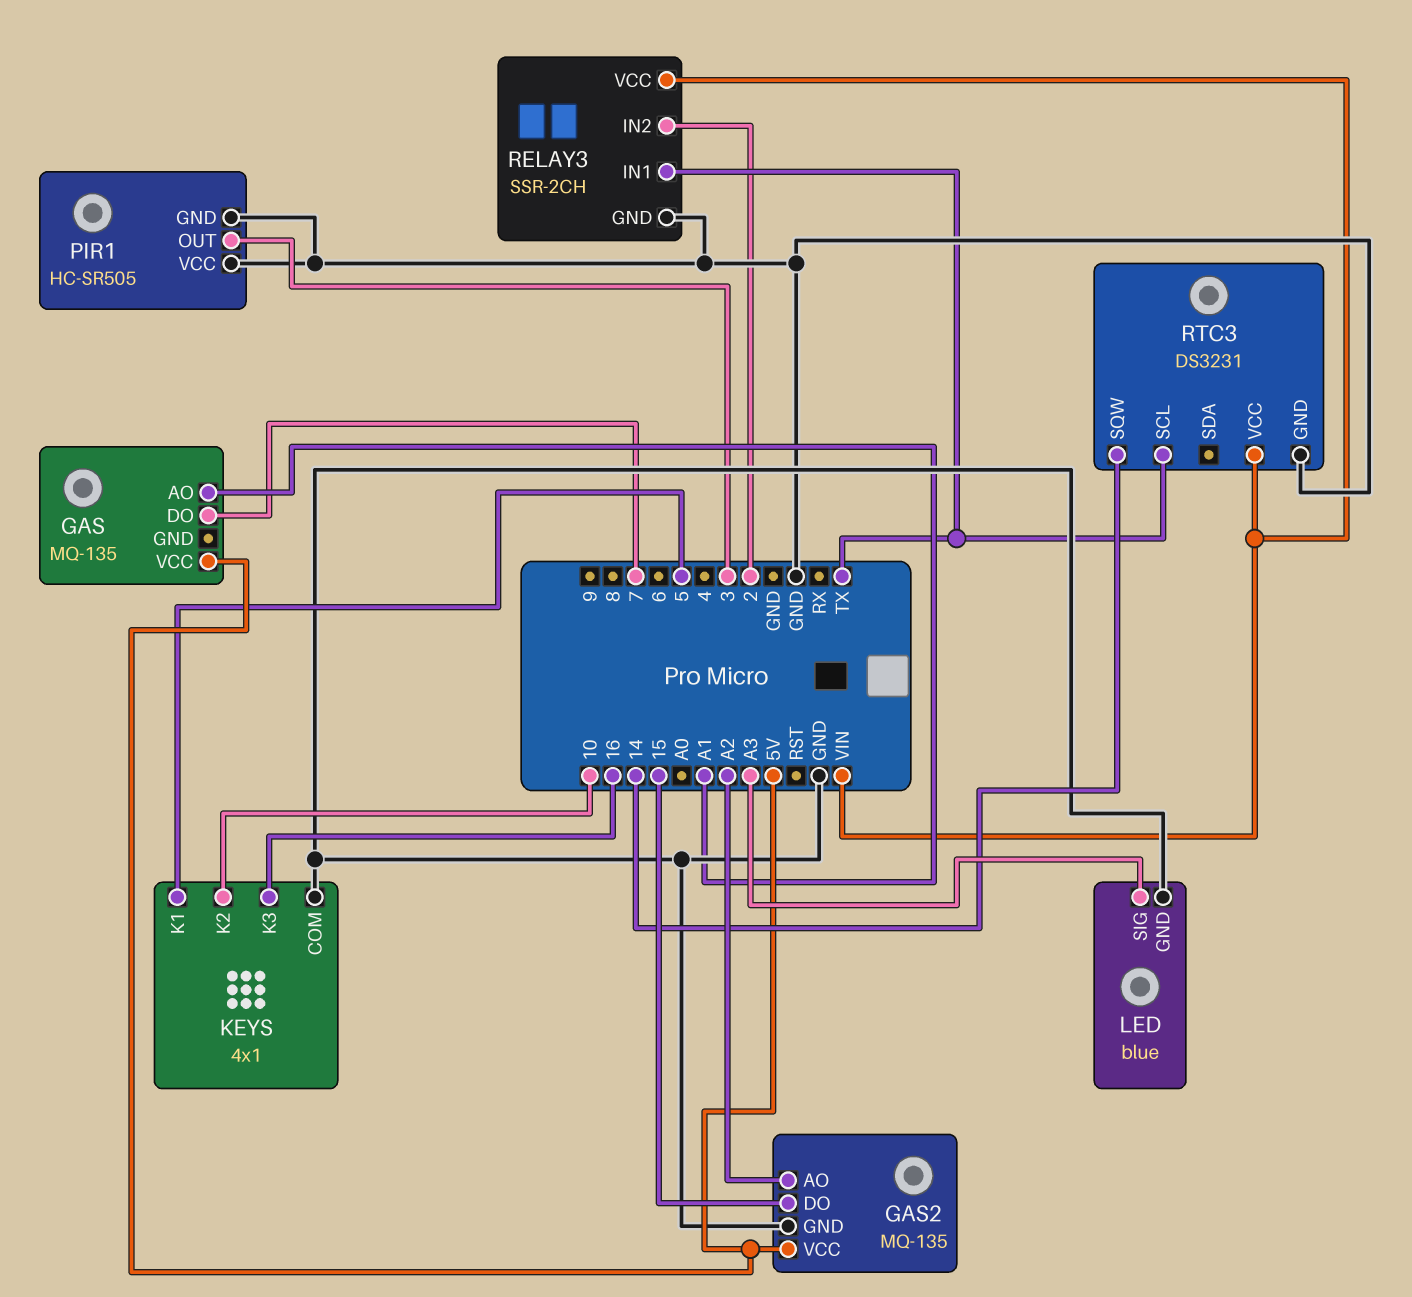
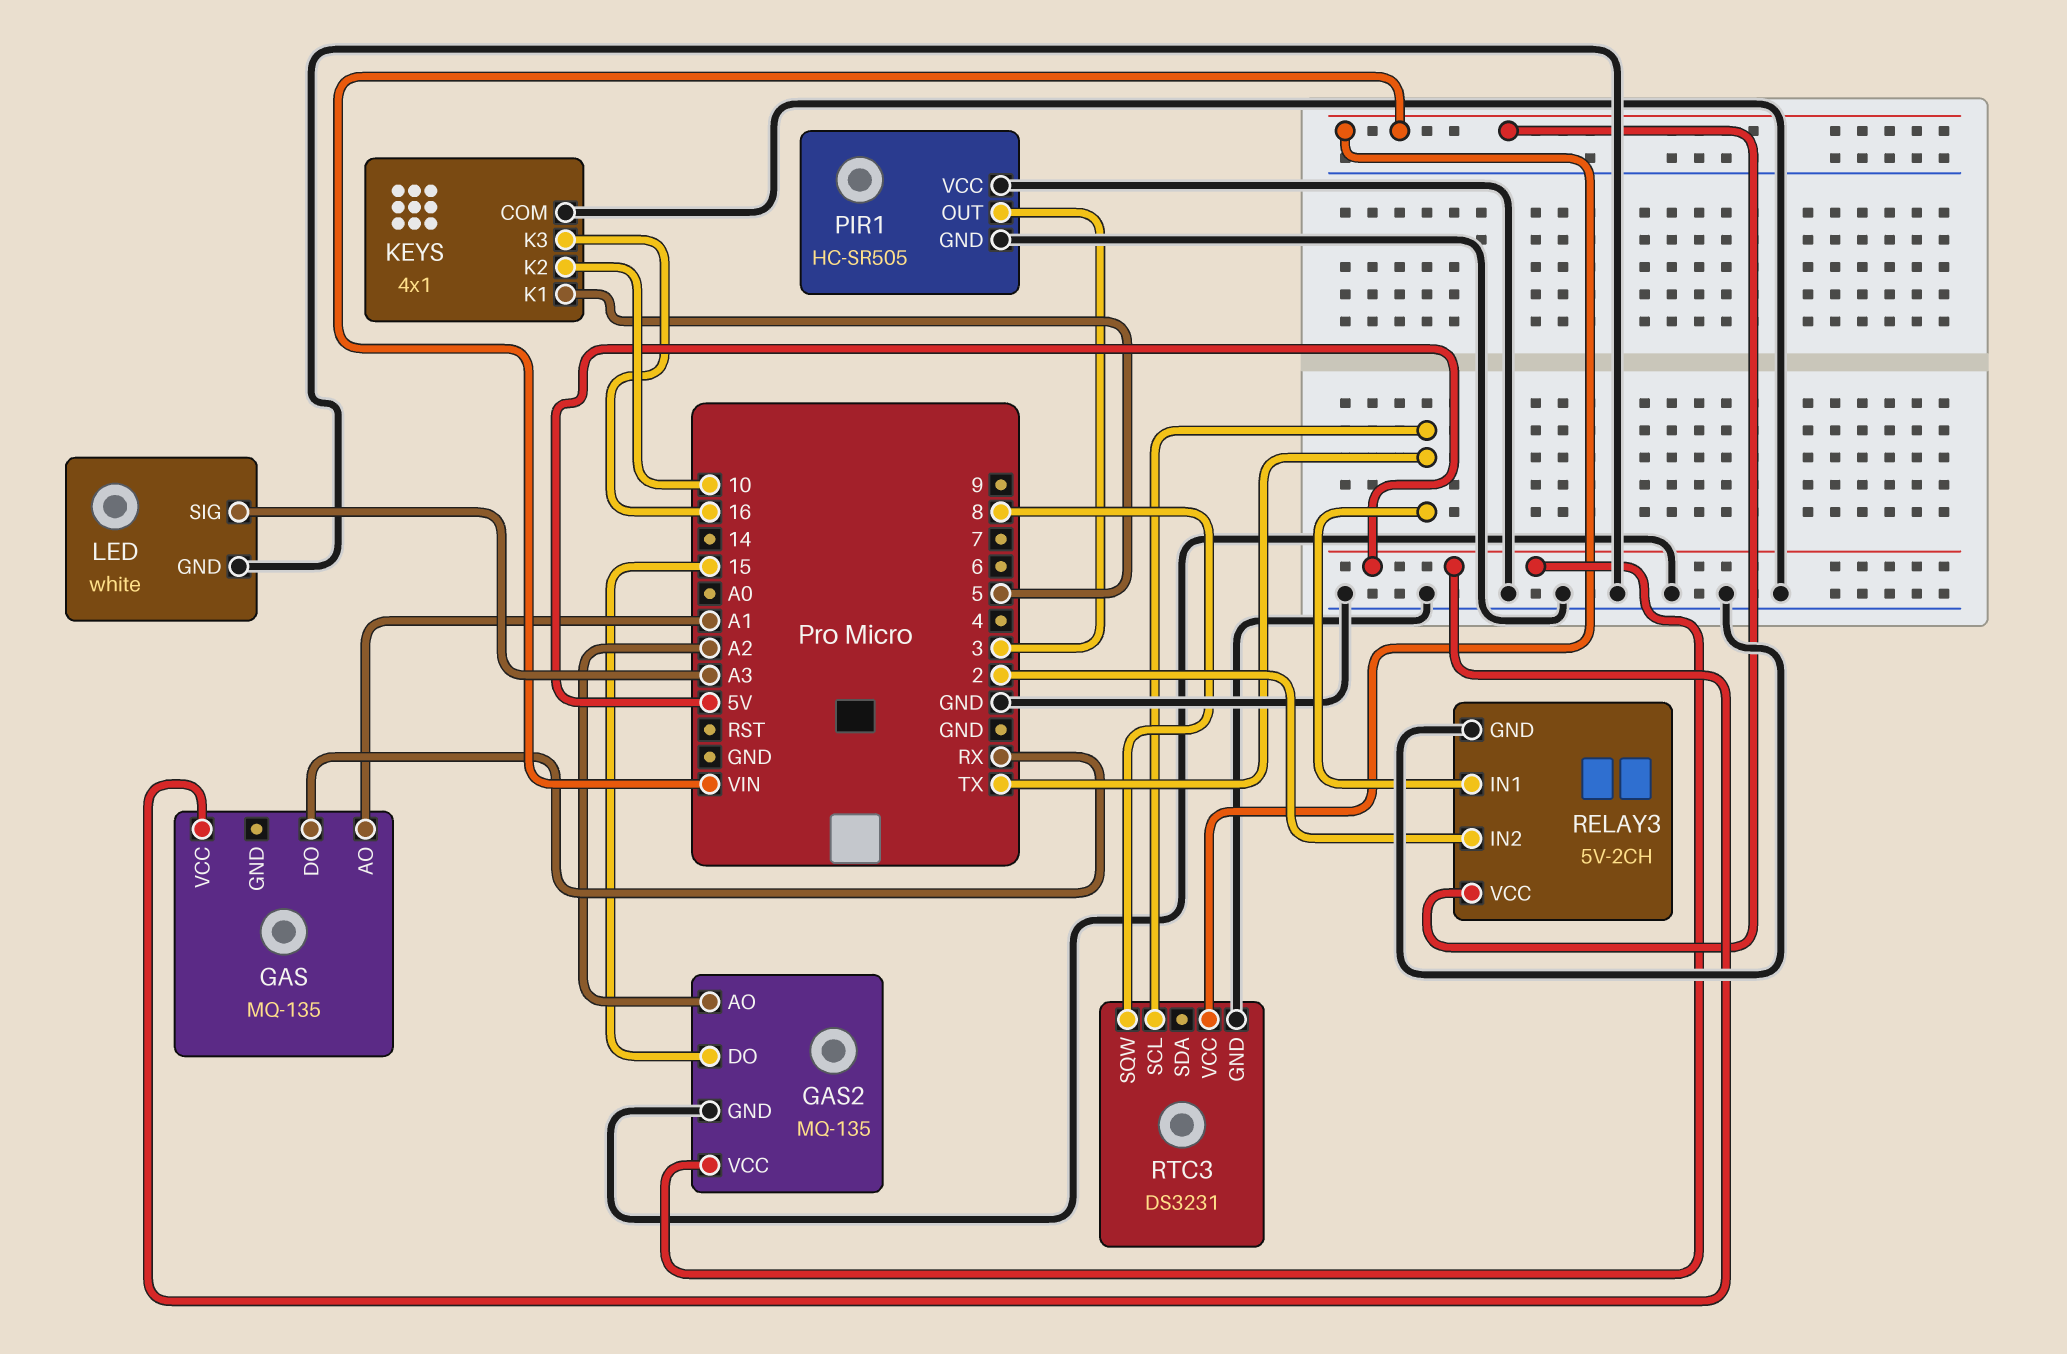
GAS pin DO: 7 -> RX
LED: blue -> white
RELAY3: SSR-2CH -> 5V-2CH
RTC3 pin SQW: 14 -> 8

